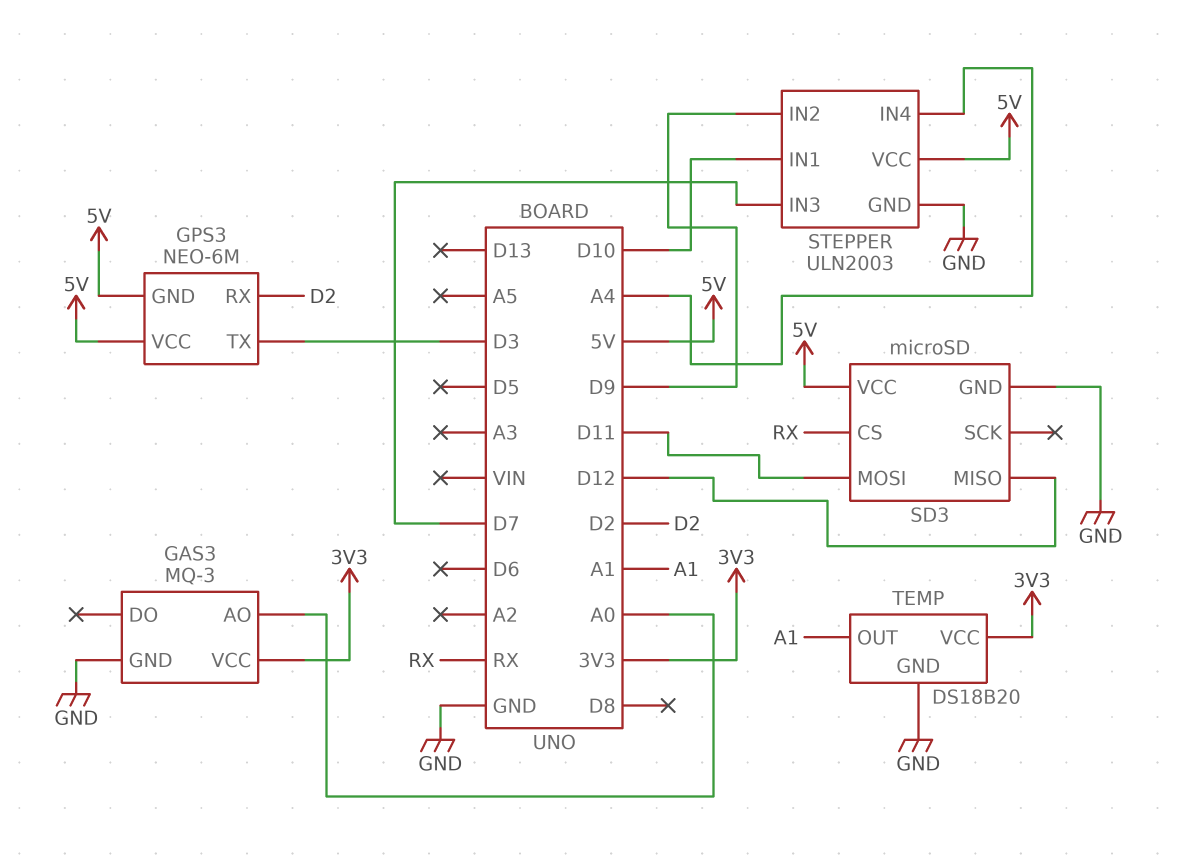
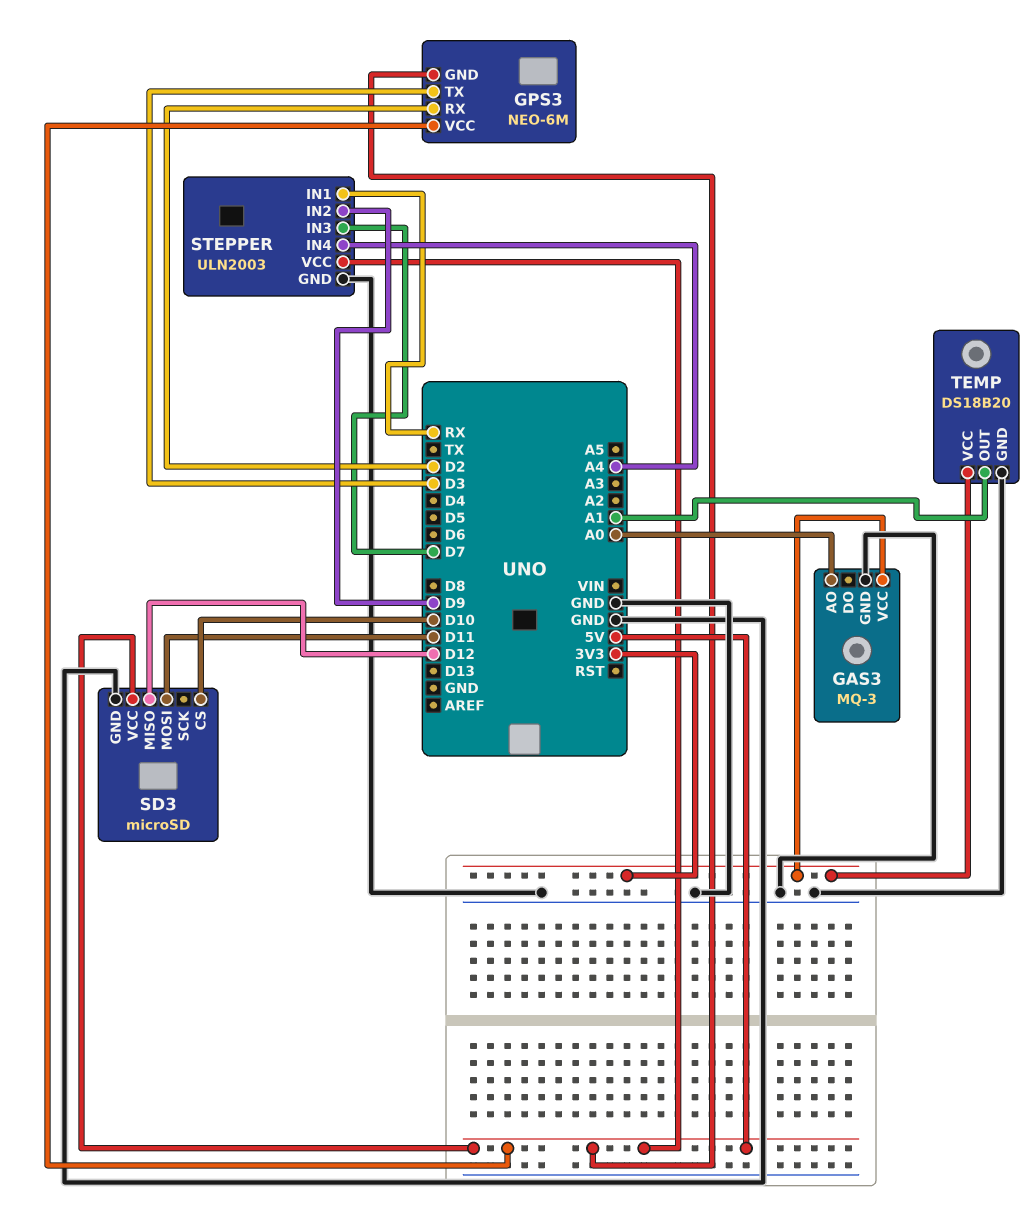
SD3 pin CS: RX -> D10
STEPPER pin IN1: D10 -> RX

